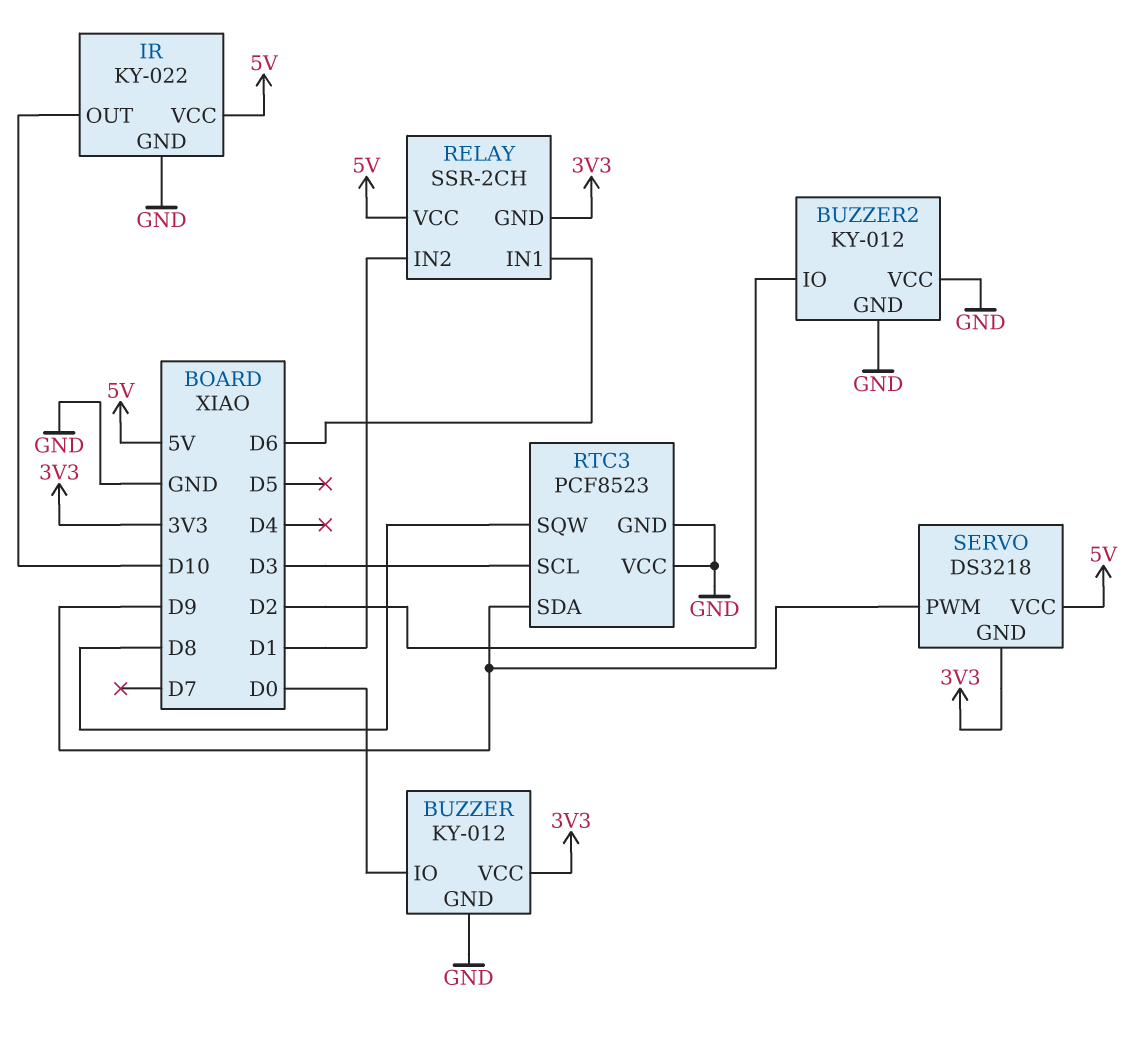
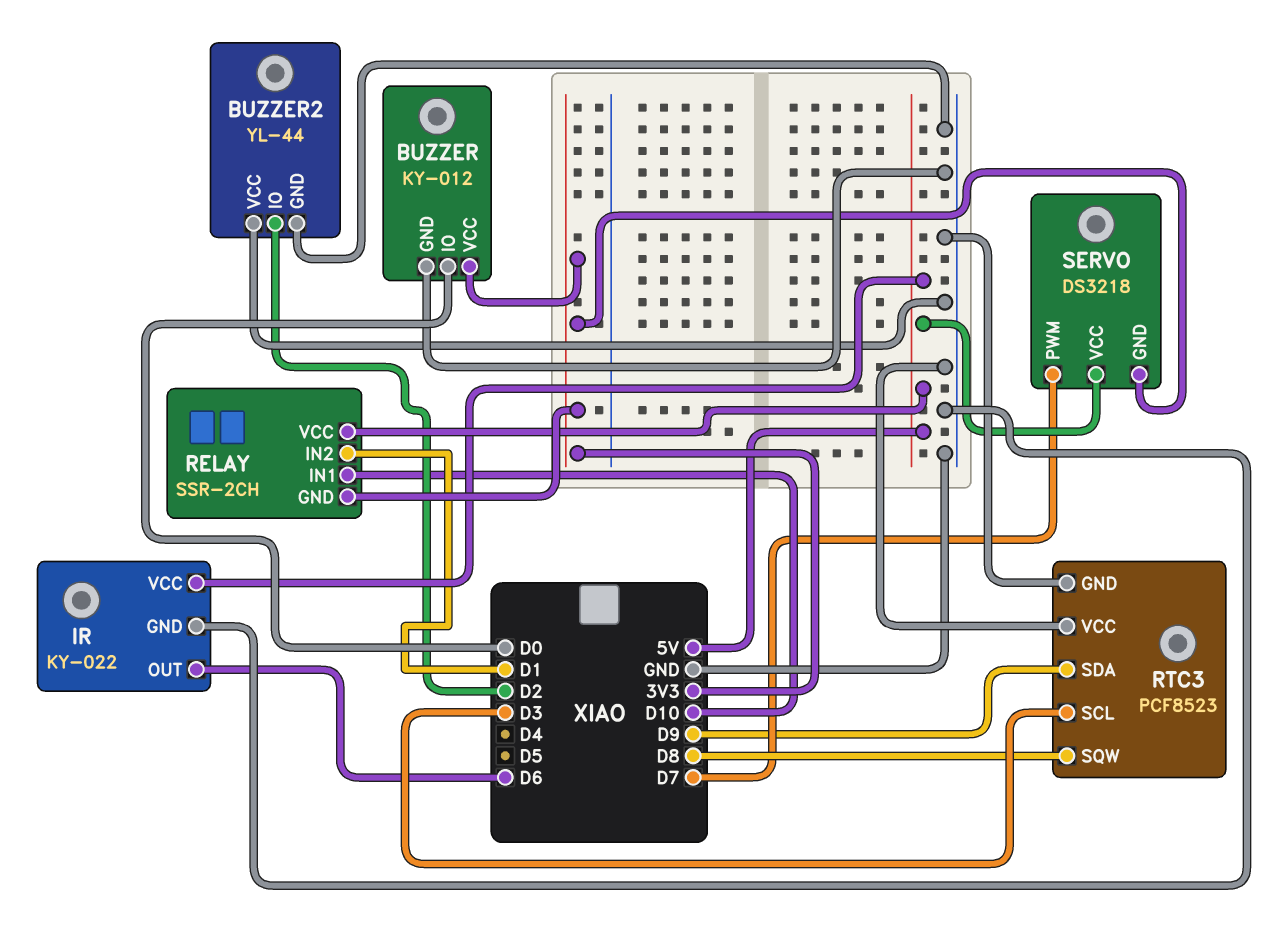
BUZZER2: KY-012 -> YL-44
IR pin OUT: D10 -> D6
RELAY pin IN1: D6 -> D10
SERVO pin PWM: D9 -> D7

